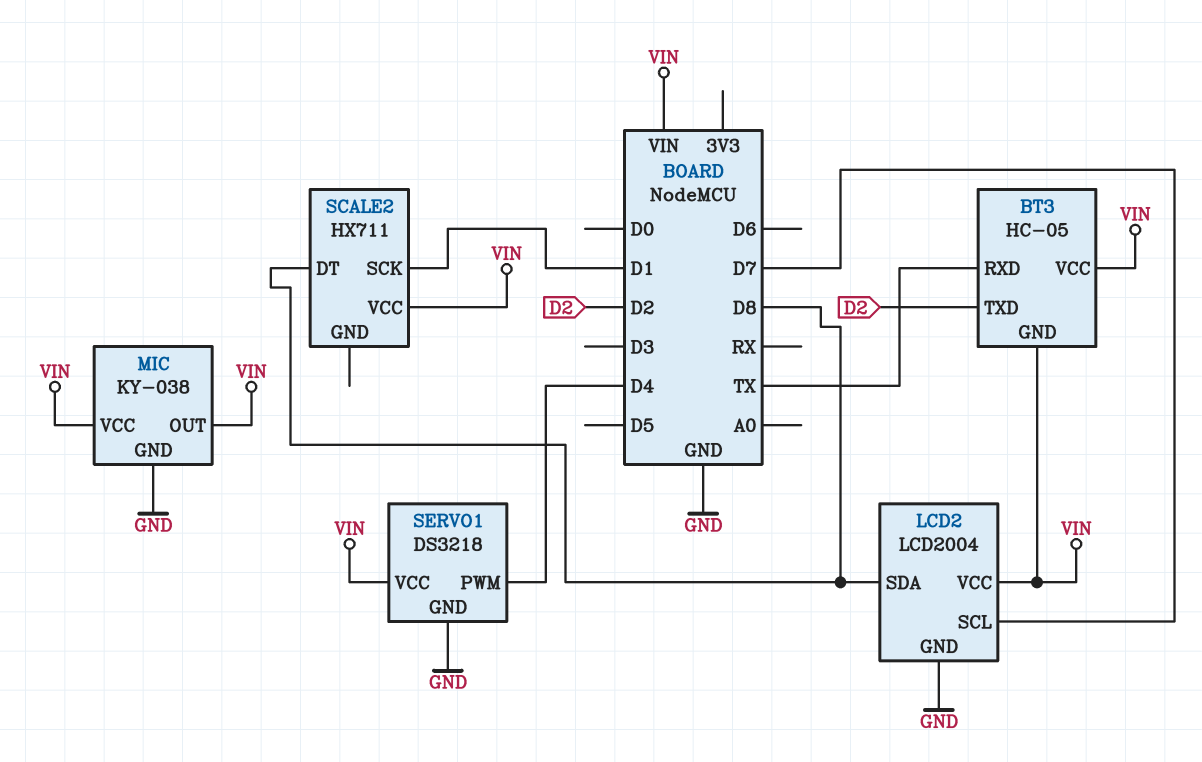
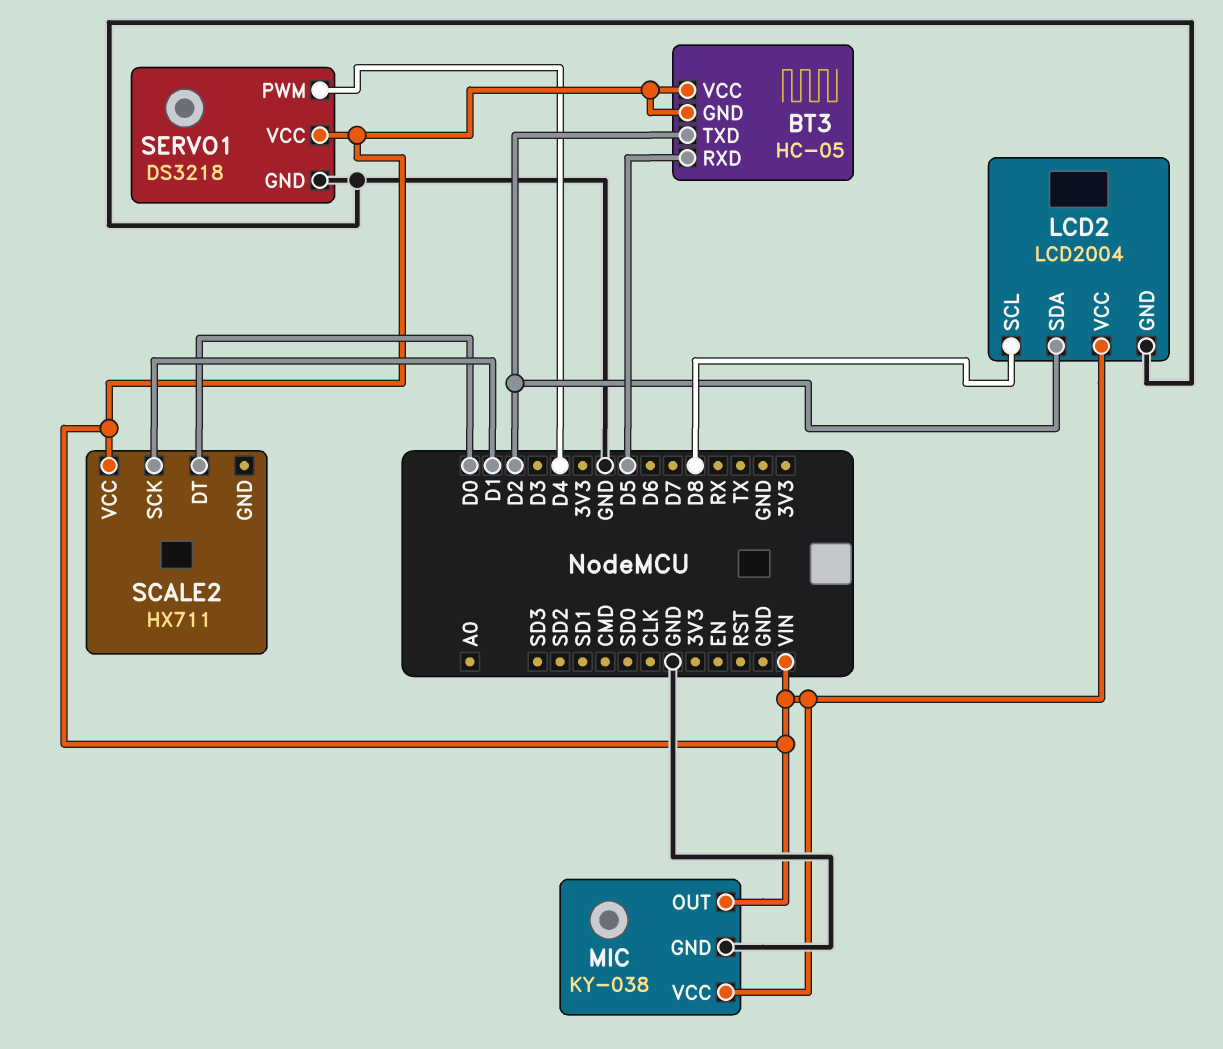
BT3 pin RXD: TX -> D5
LCD2 pin SCL: D7 -> D8
LCD2 pin SDA: D8 -> D2
SCALE2 pin DT: D8 -> D0

